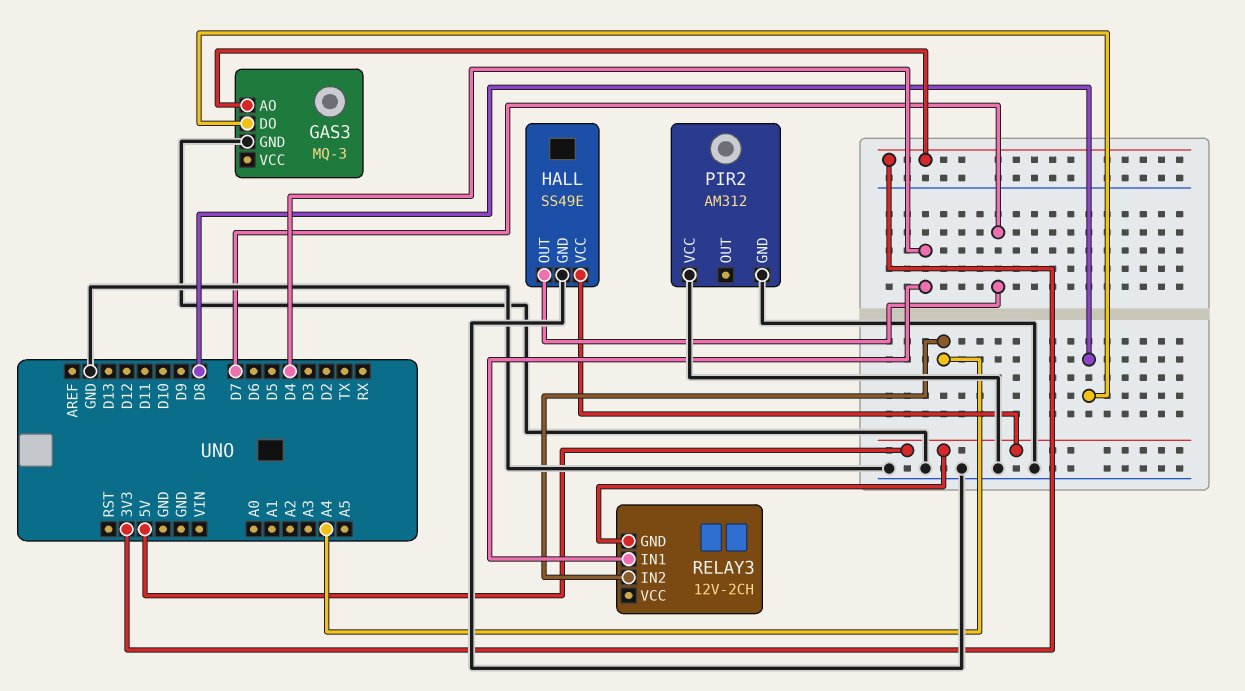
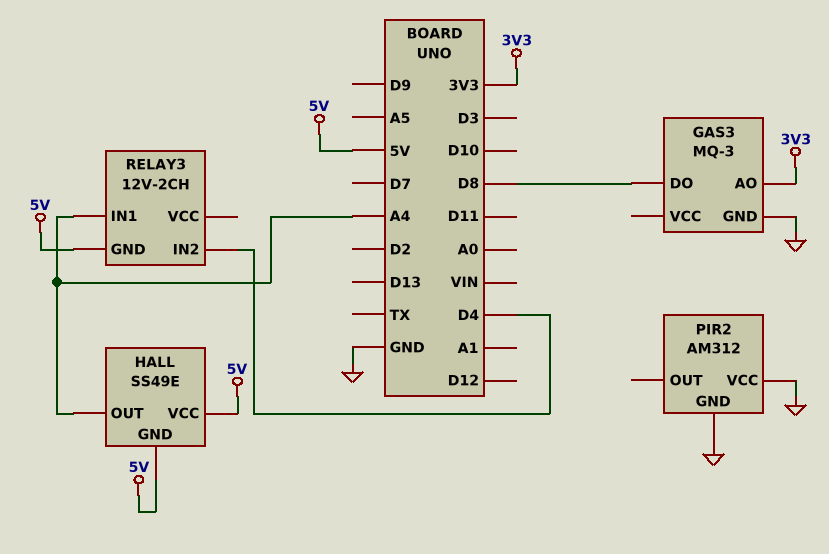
HALL pin GND: GND -> 5V
HALL pin OUT: D7 -> A4
RELAY3 pin IN1: D4 -> A4
RELAY3 pin IN2: A4 -> D4

